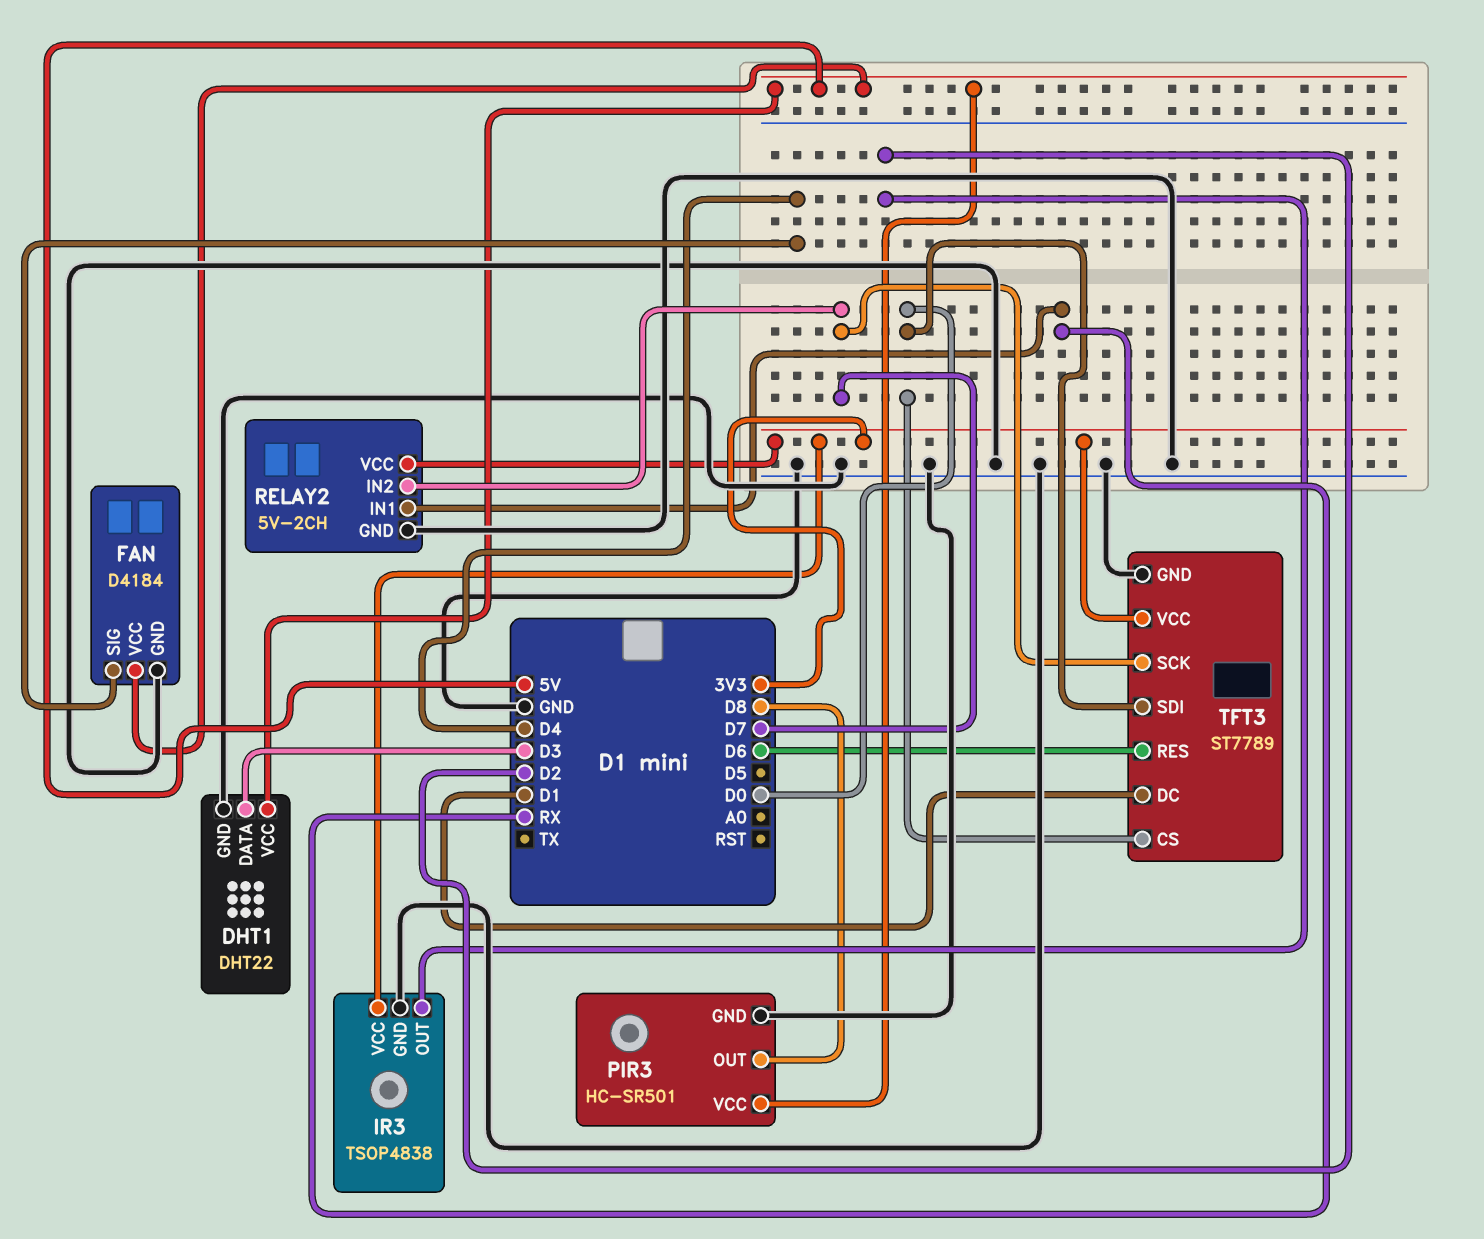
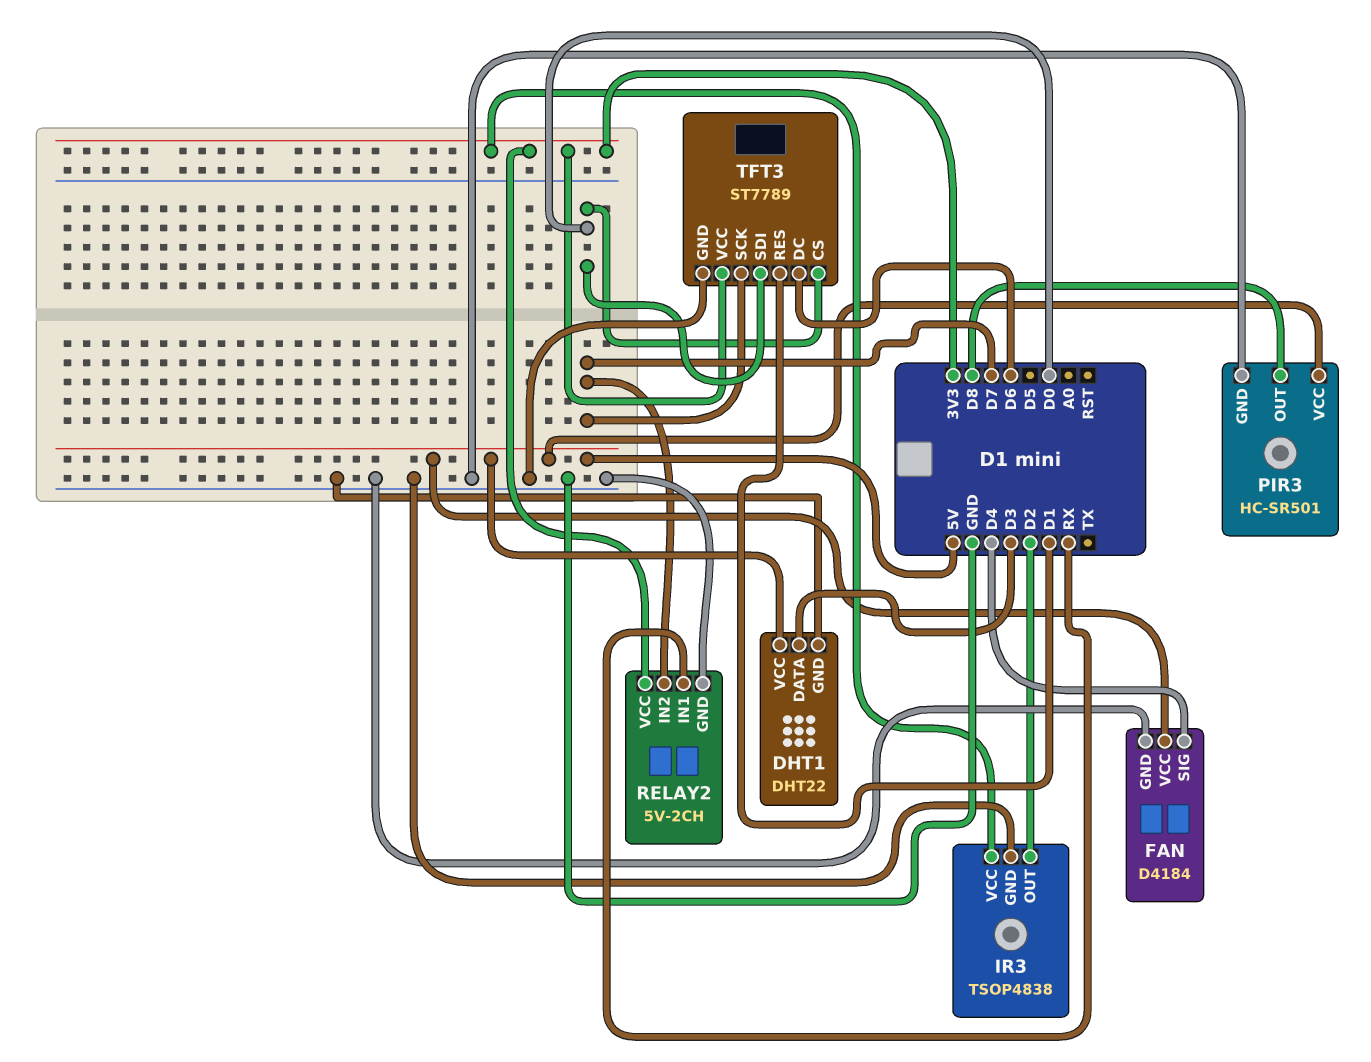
TFT3 pin DC: D1 -> D6
TFT3 pin RES: D6 -> D1

